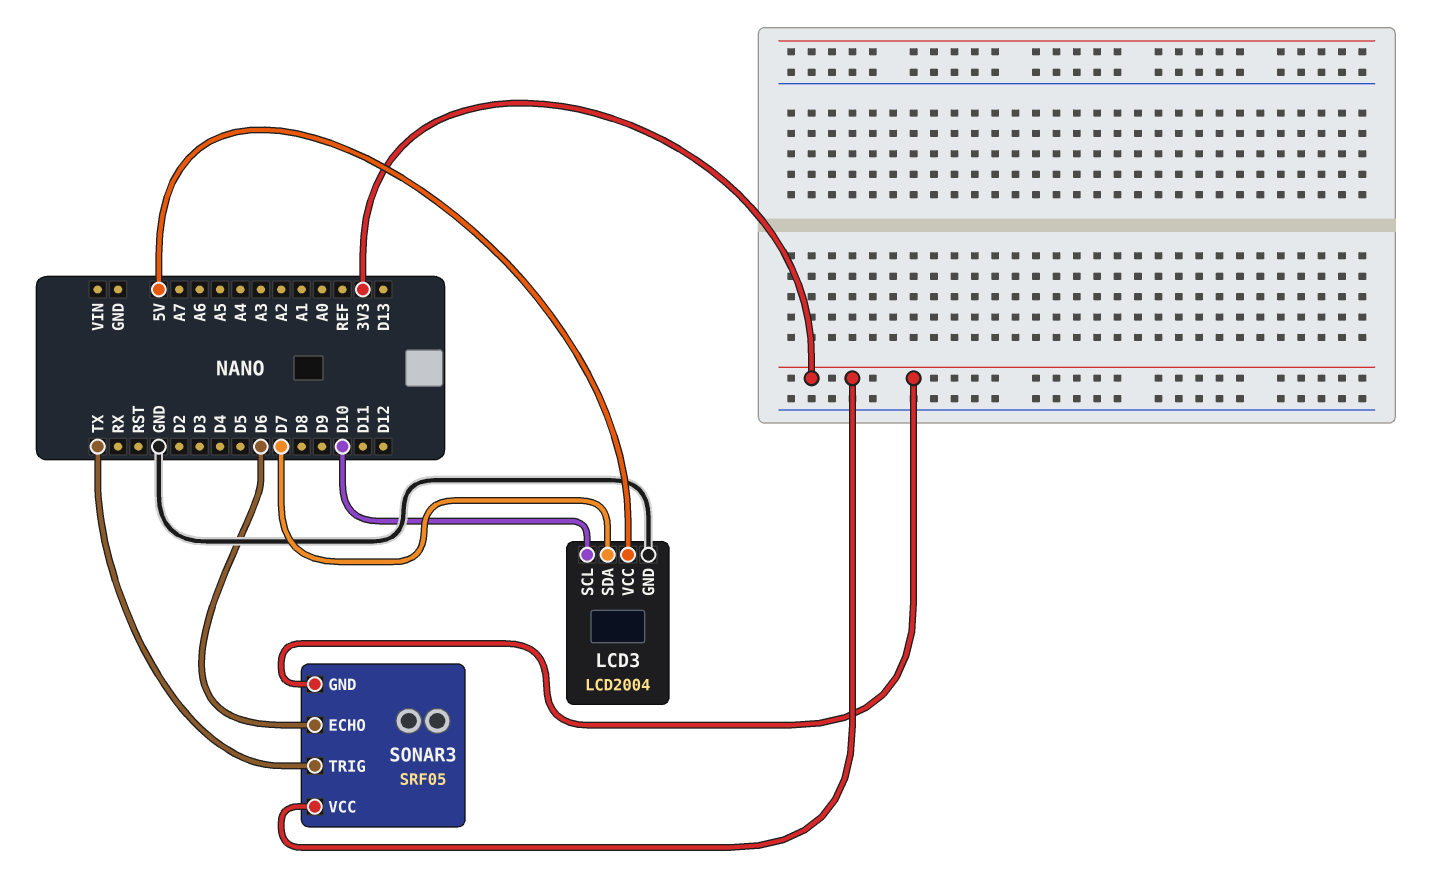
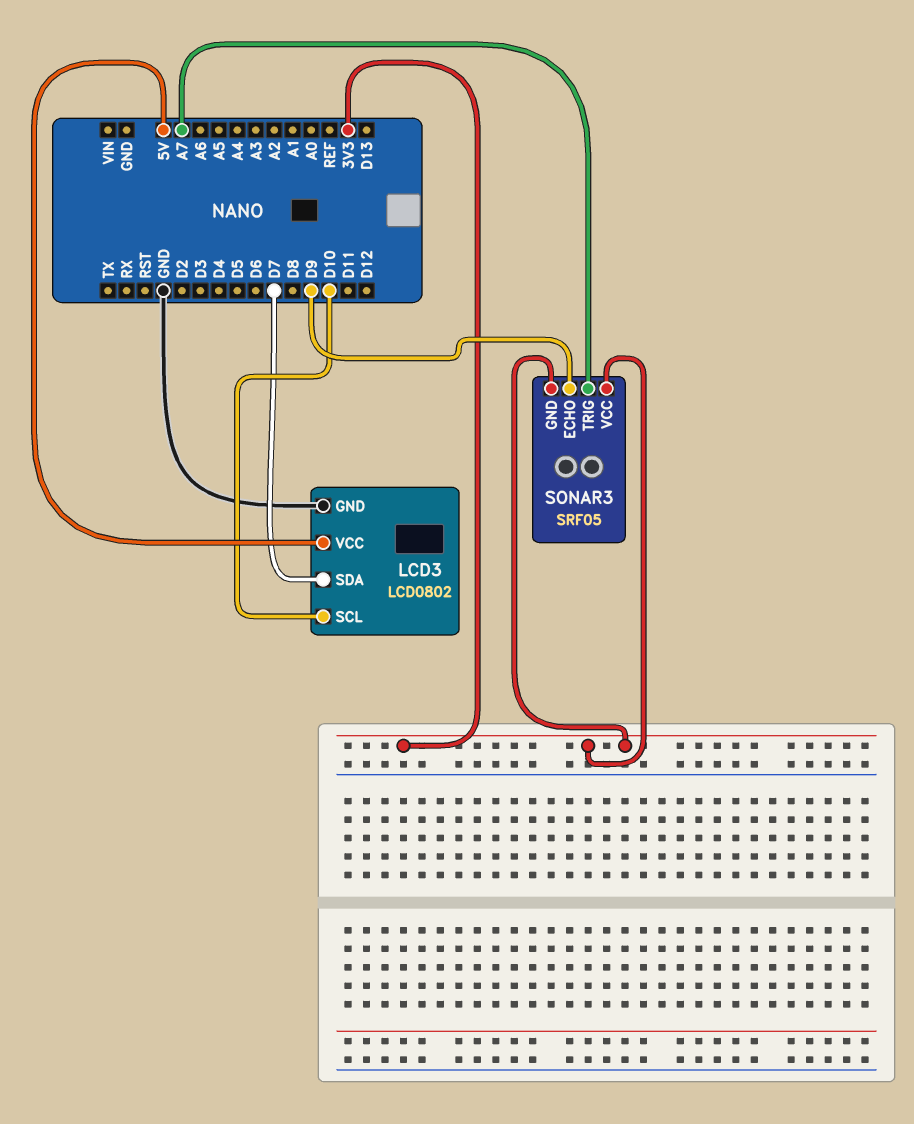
LCD3: LCD2004 -> LCD0802
SONAR3 pin ECHO: D6 -> D9
SONAR3 pin TRIG: TX -> A7

